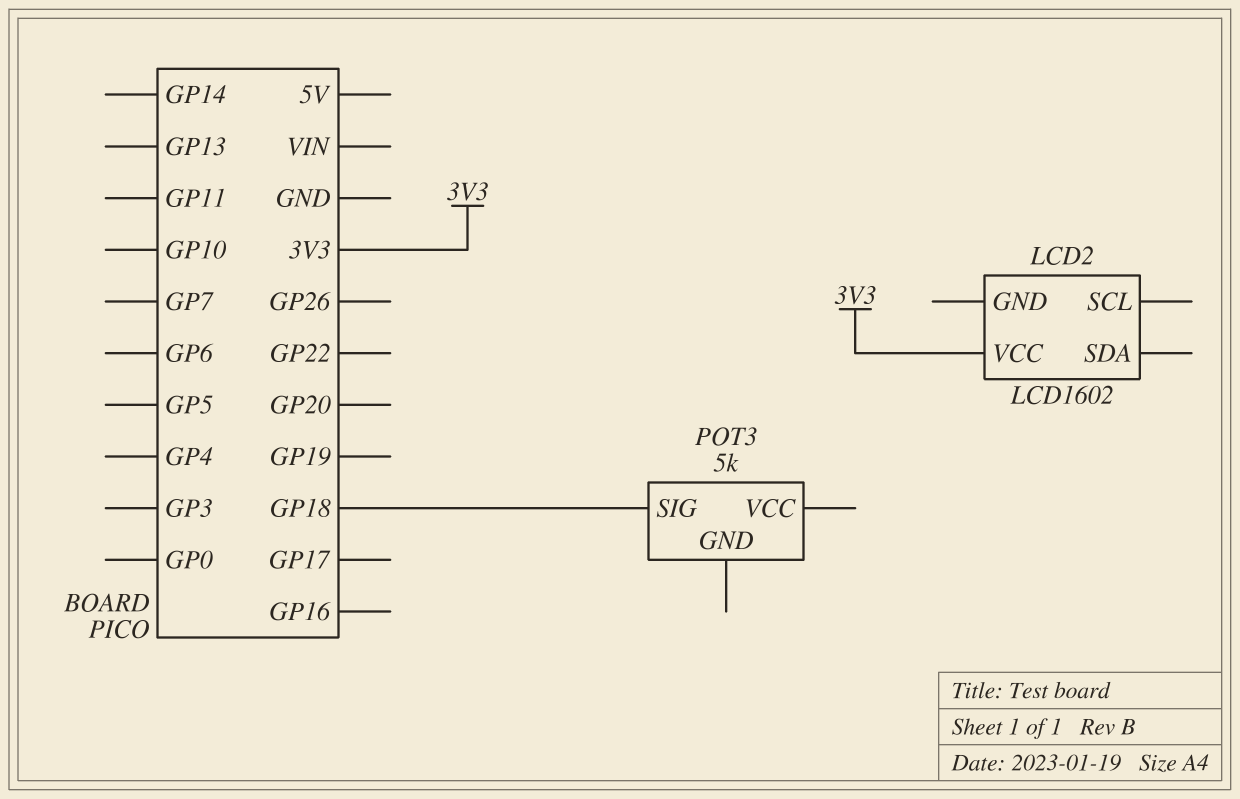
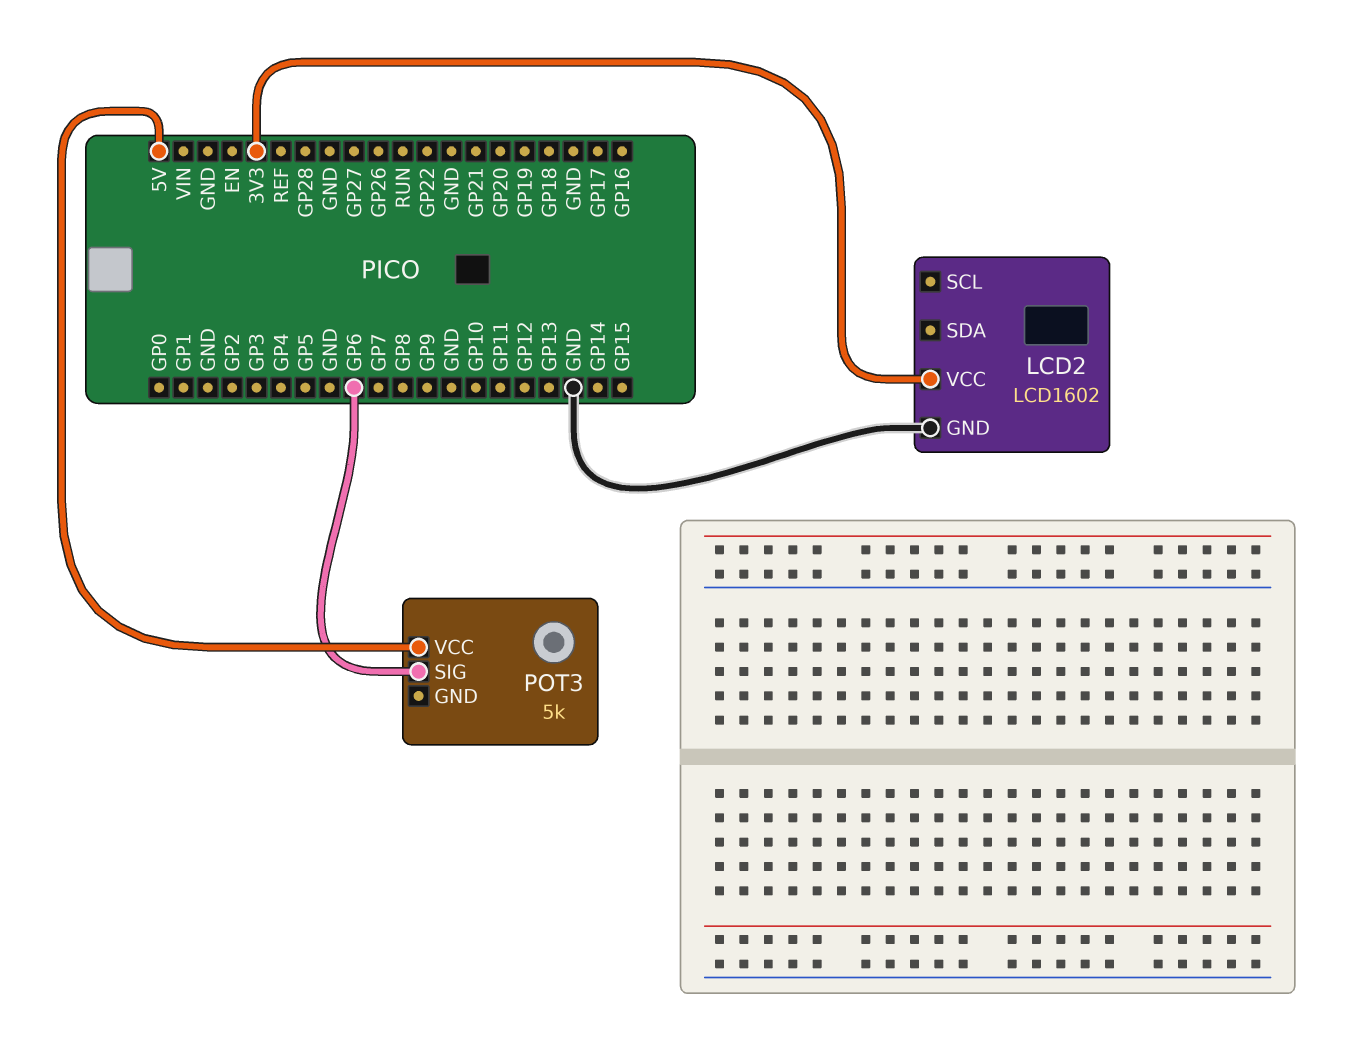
LCD2 pin GND: none -> GND
POT3 pin SIG: GP18 -> GP6
POT3 pin VCC: none -> 5V

